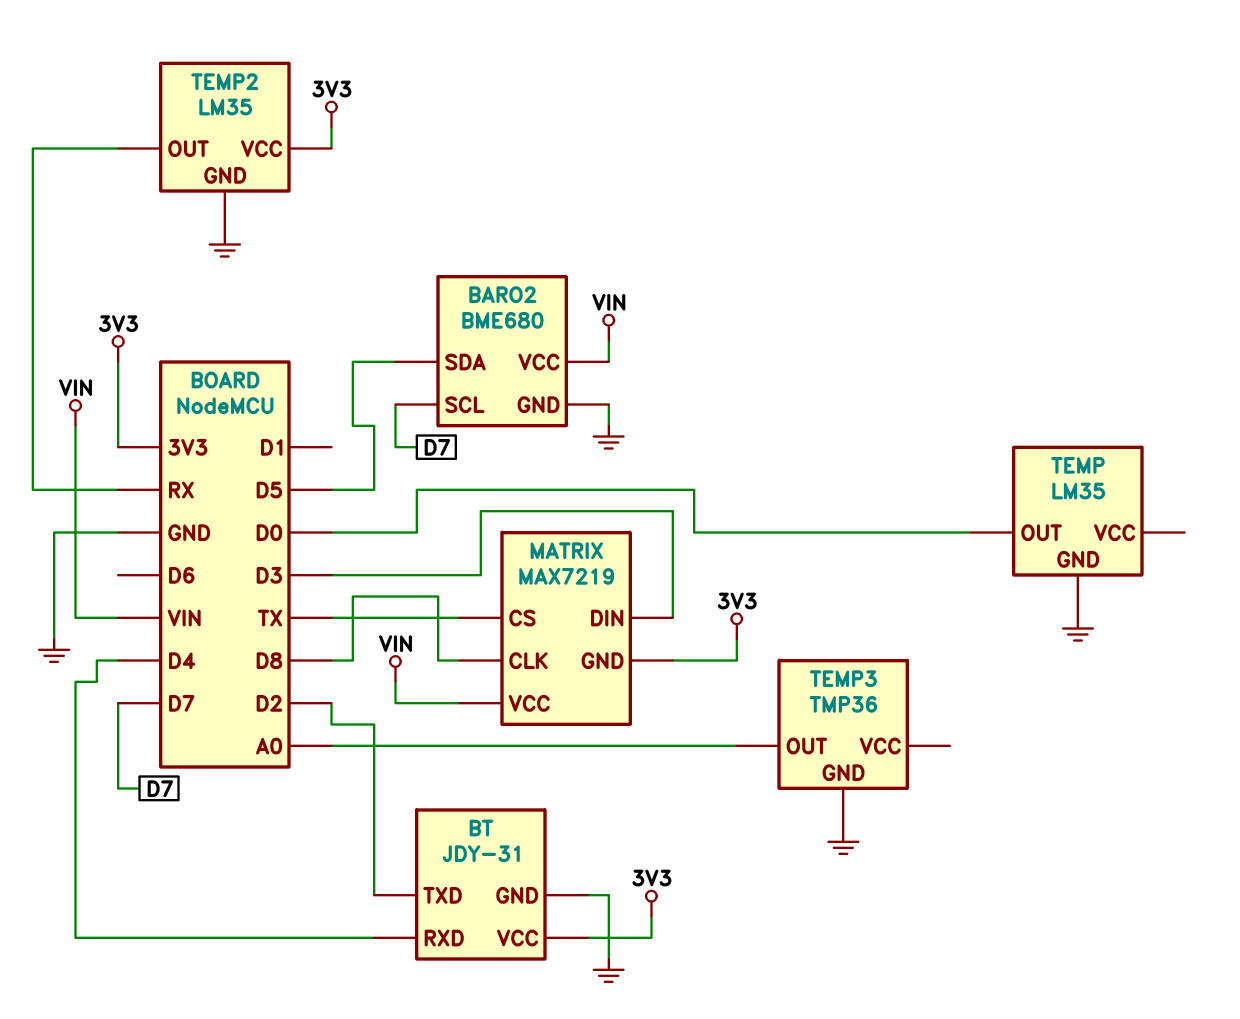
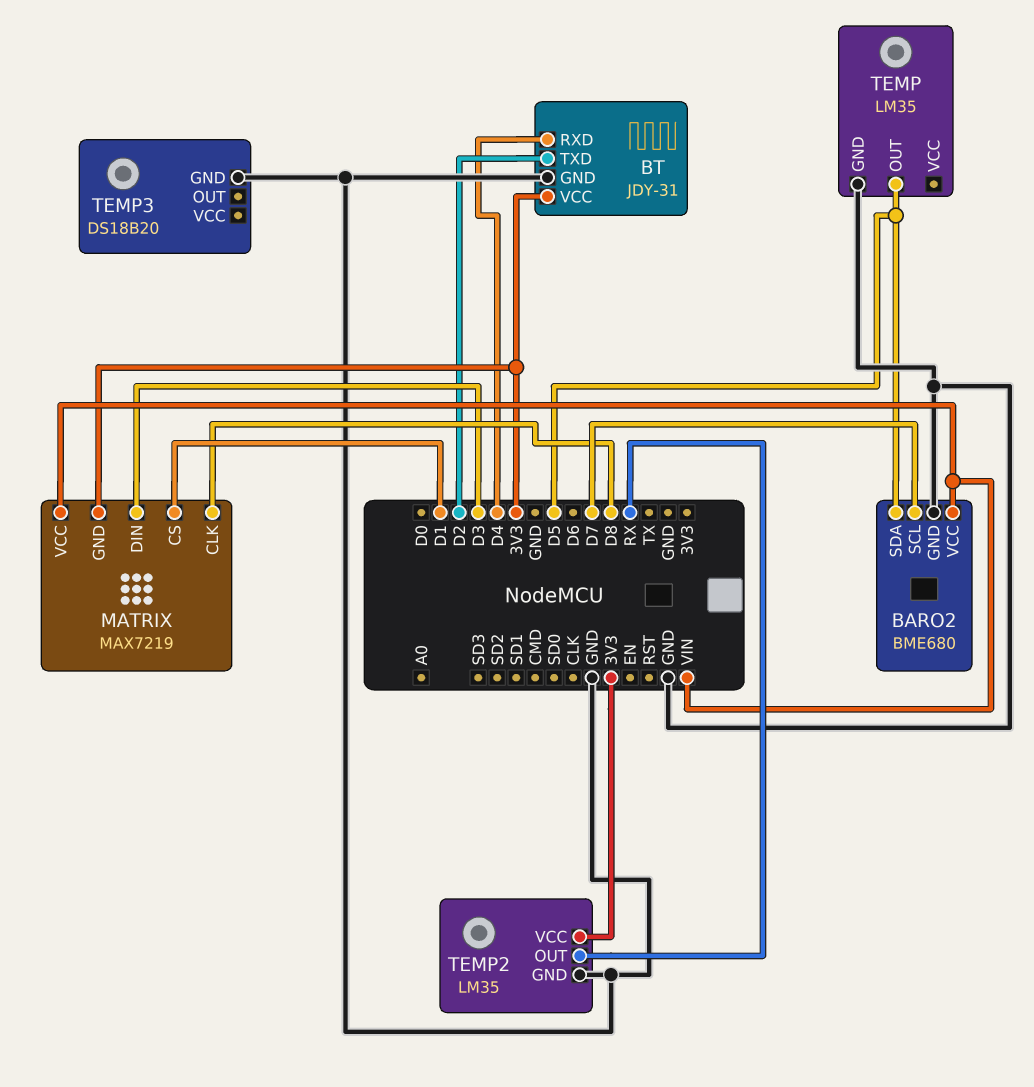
MATRIX pin CS: TX -> D1
TEMP pin OUT: D0 -> D5
TEMP3: TMP36 -> DS18B20
TEMP3 pin OUT: A0 -> none

